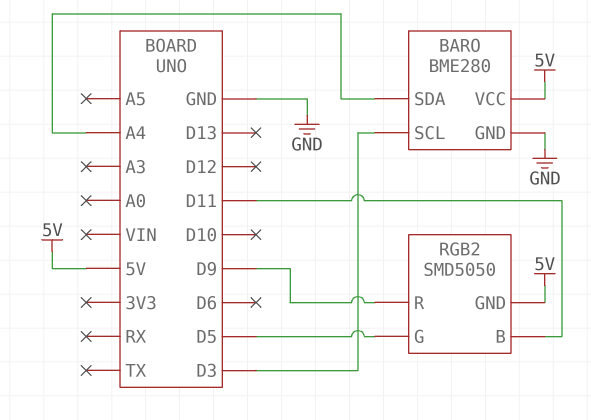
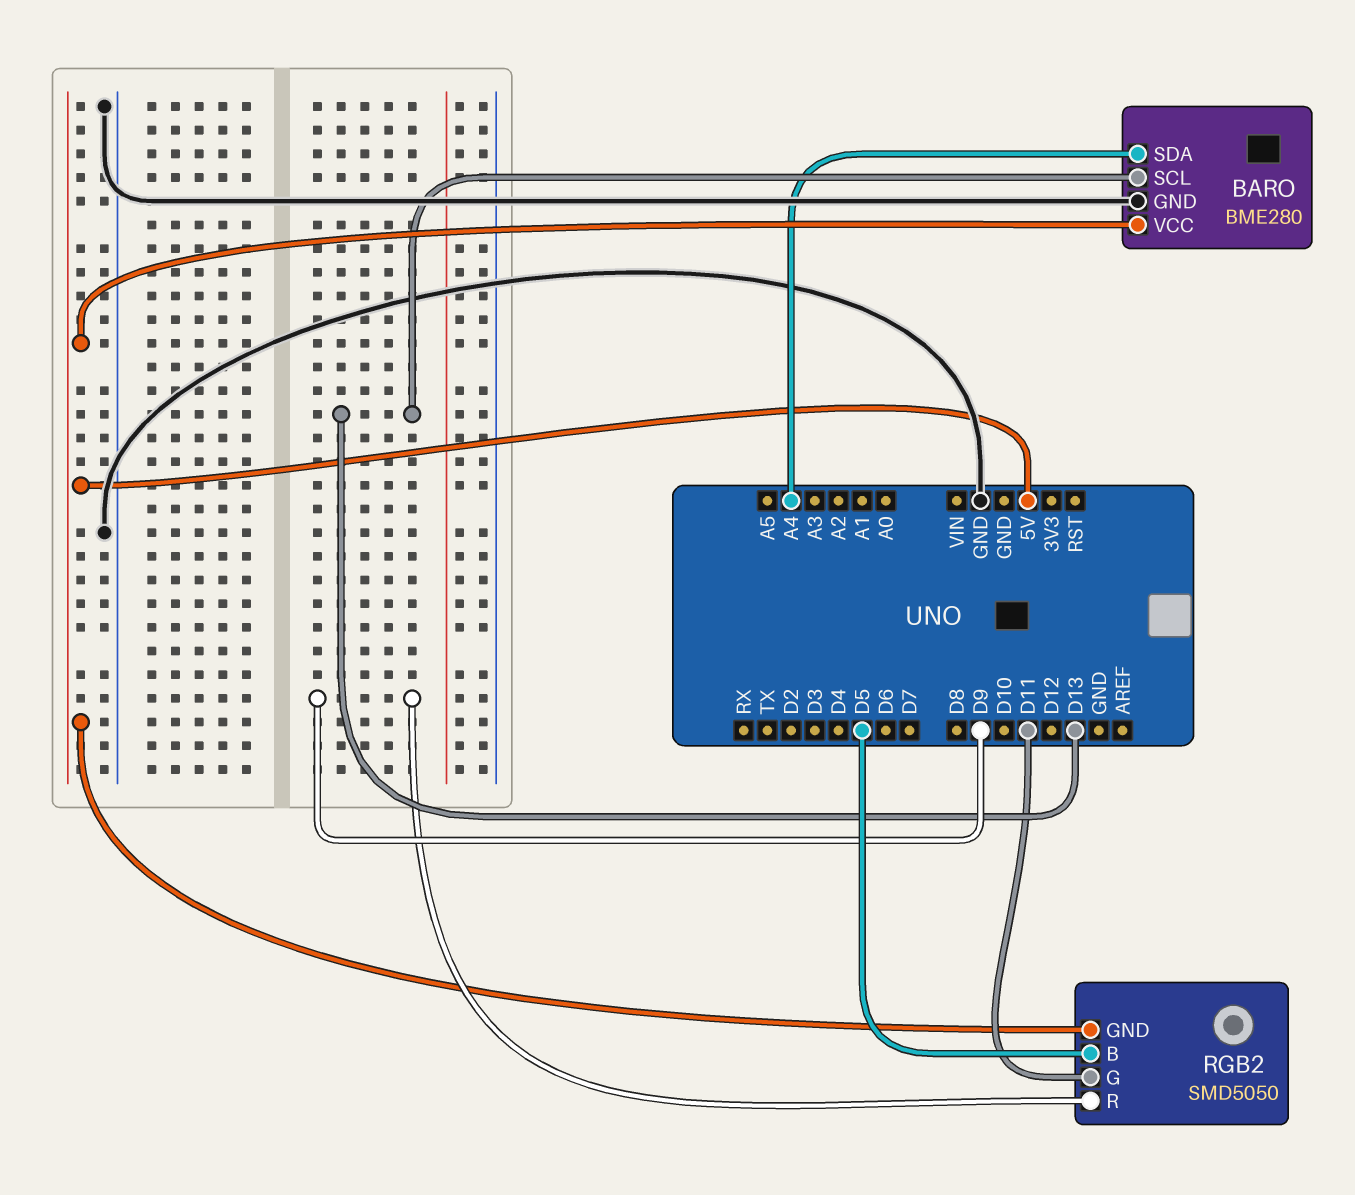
BARO pin SCL: D3 -> D13
RGB2 pin B: D11 -> D5
RGB2 pin G: D5 -> D11

